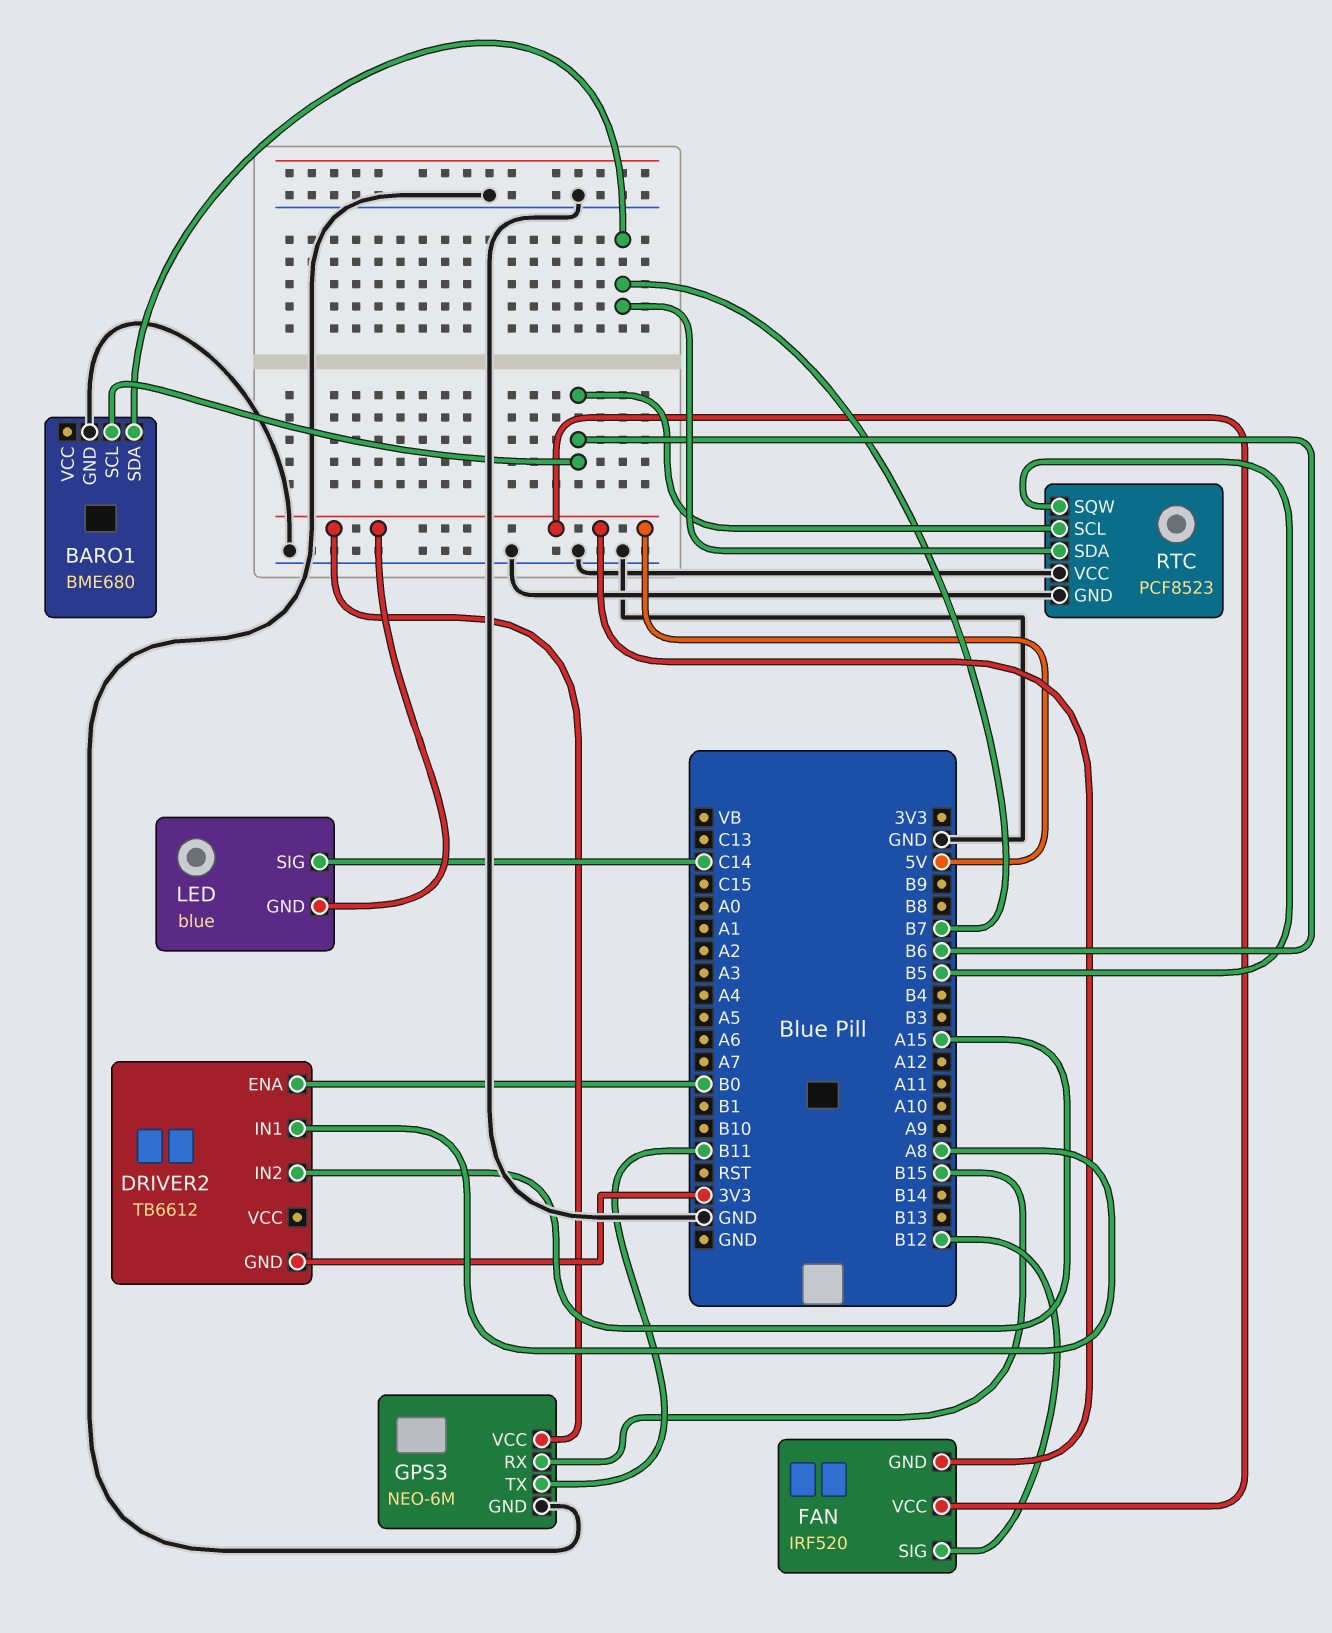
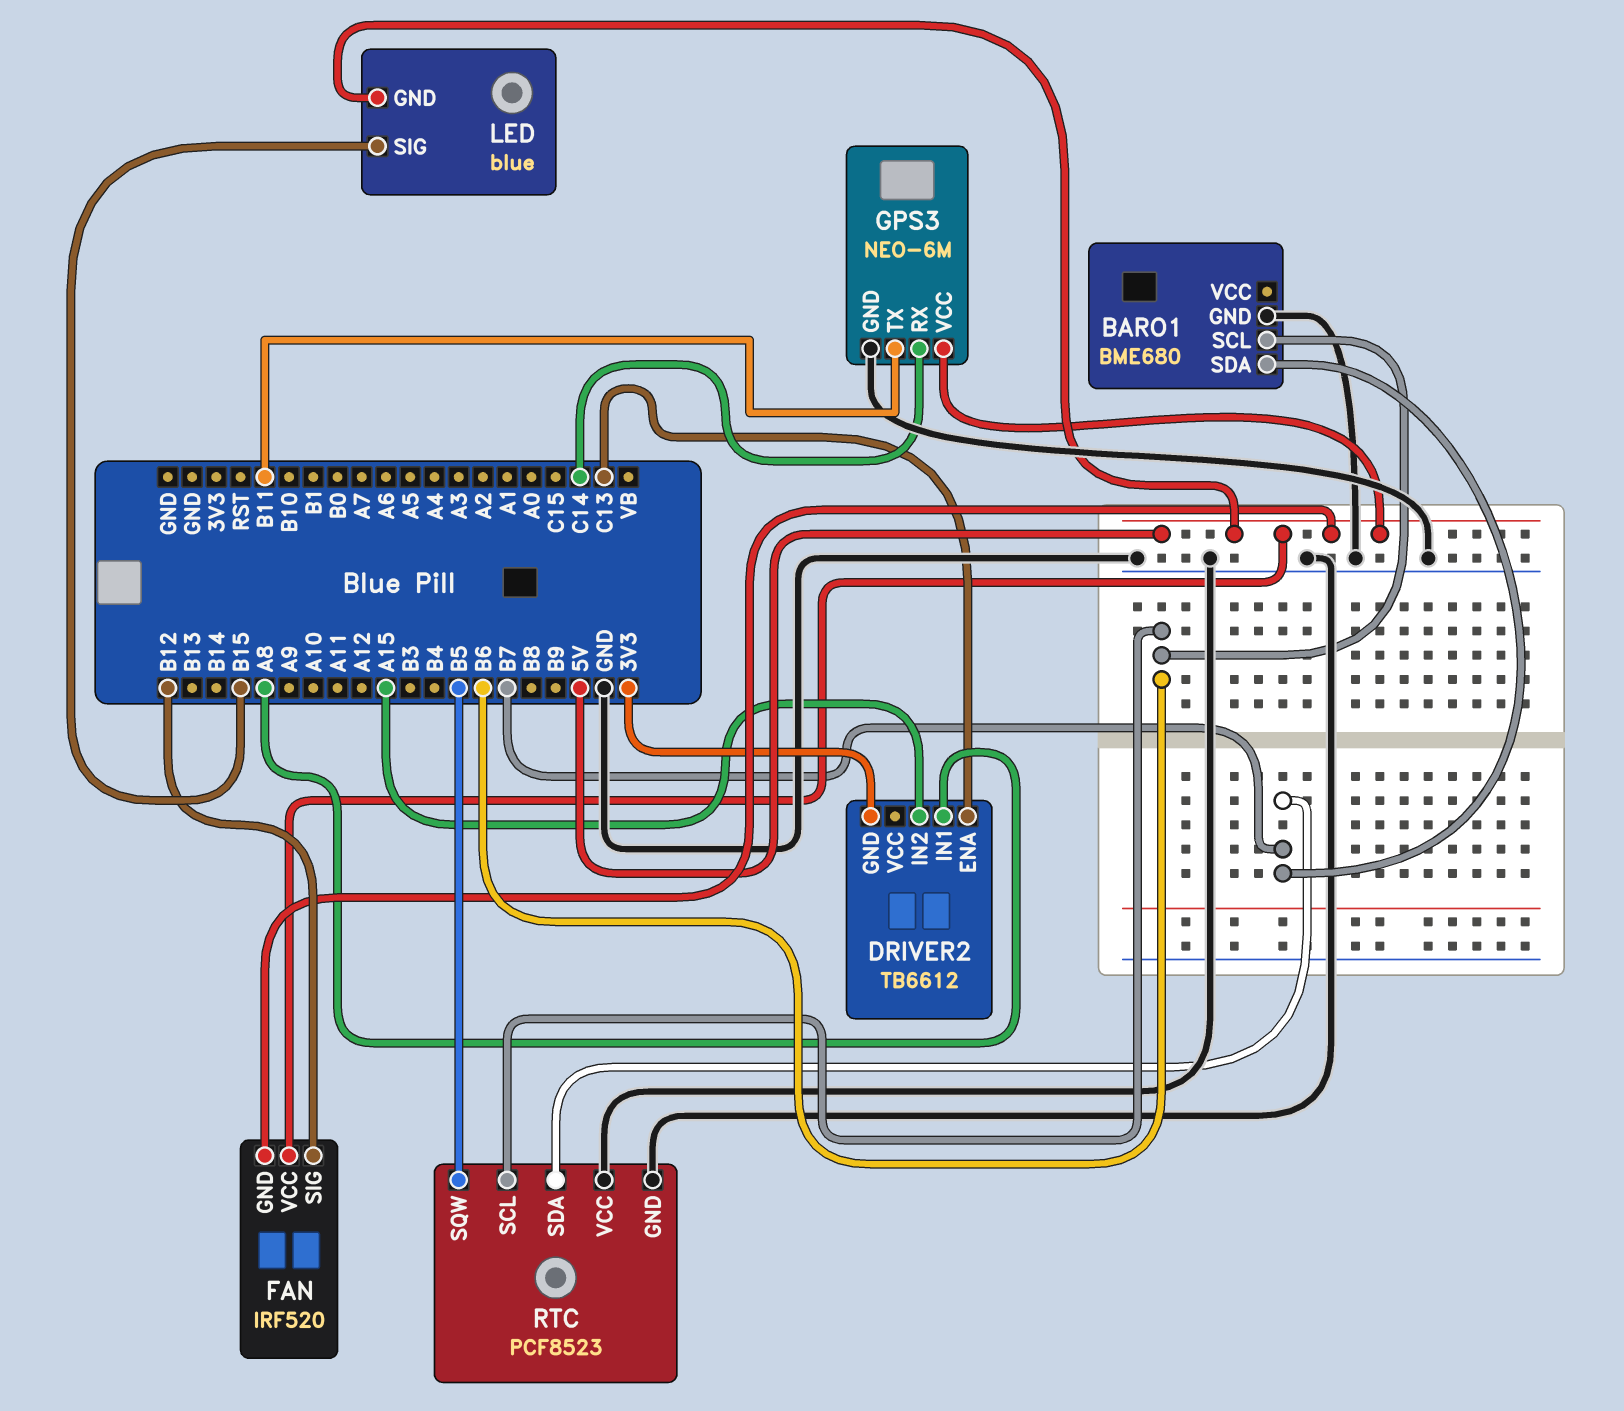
DRIVER2 pin ENA: B0 -> C13
GPS3 pin RX: B15 -> C14
LED pin SIG: C14 -> B15

